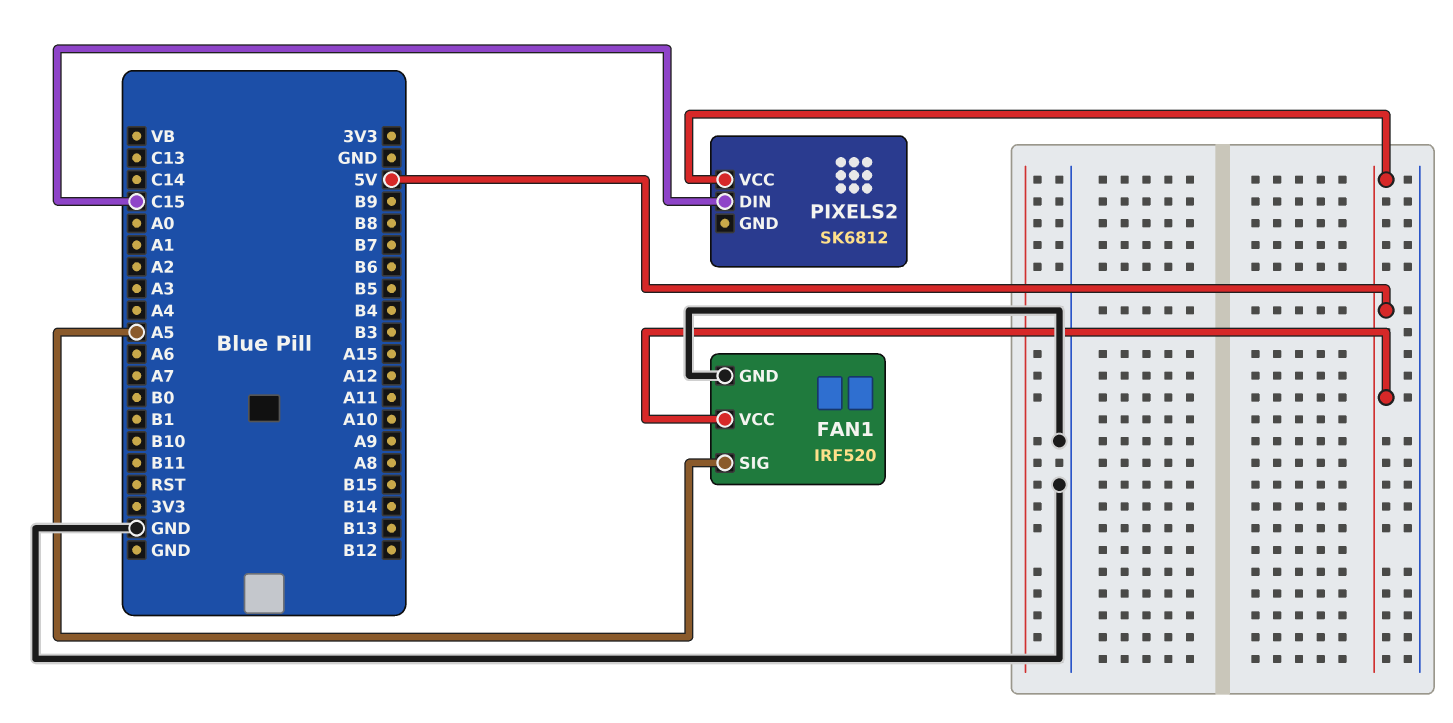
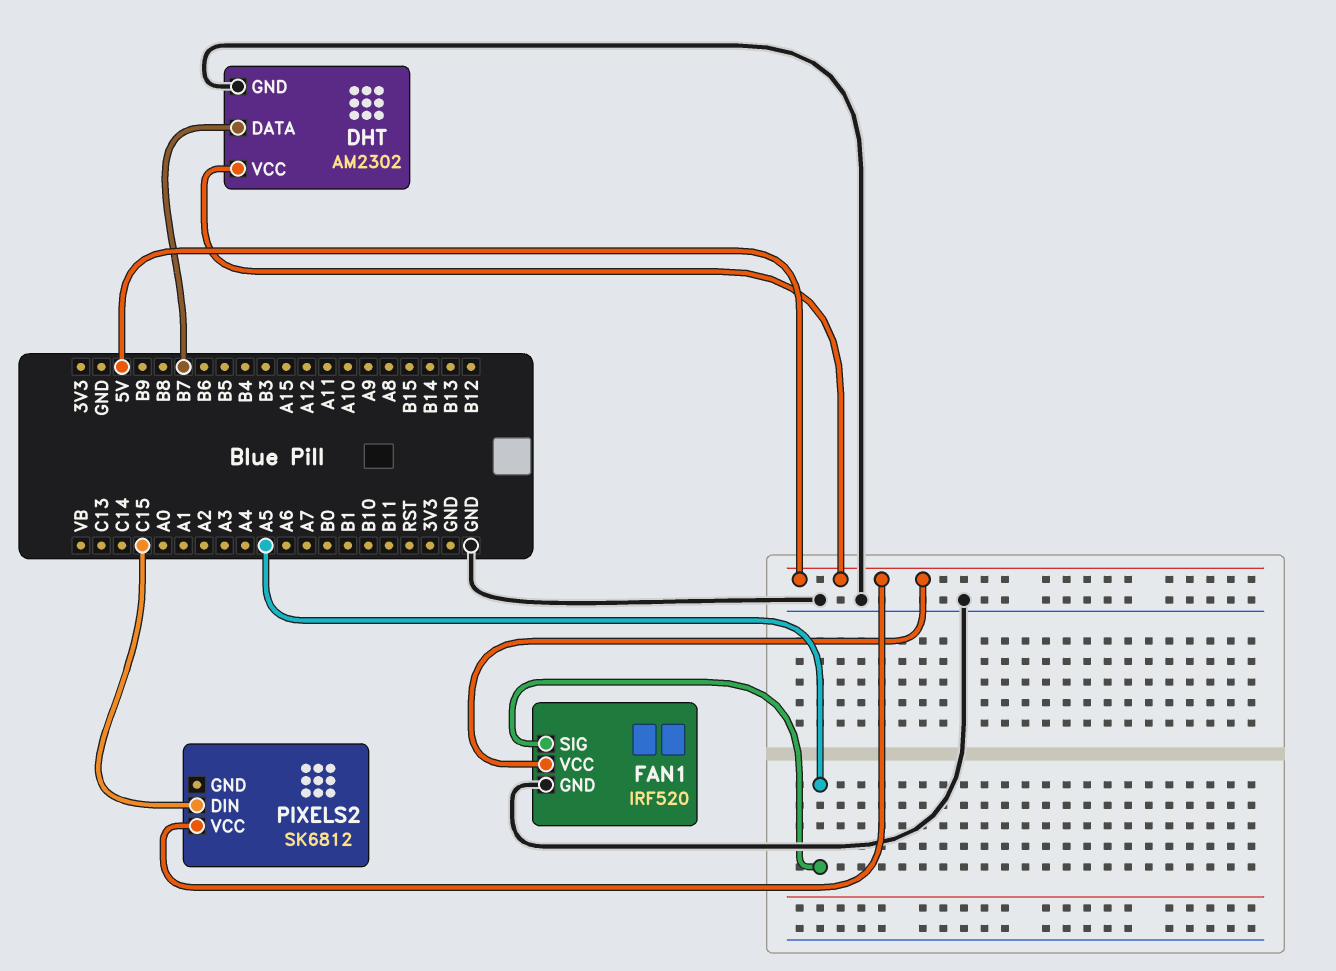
DHT: none -> AM2302
DHT pin DATA: none -> B7
DHT pin GND: none -> GND
DHT pin VCC: none -> 5V

